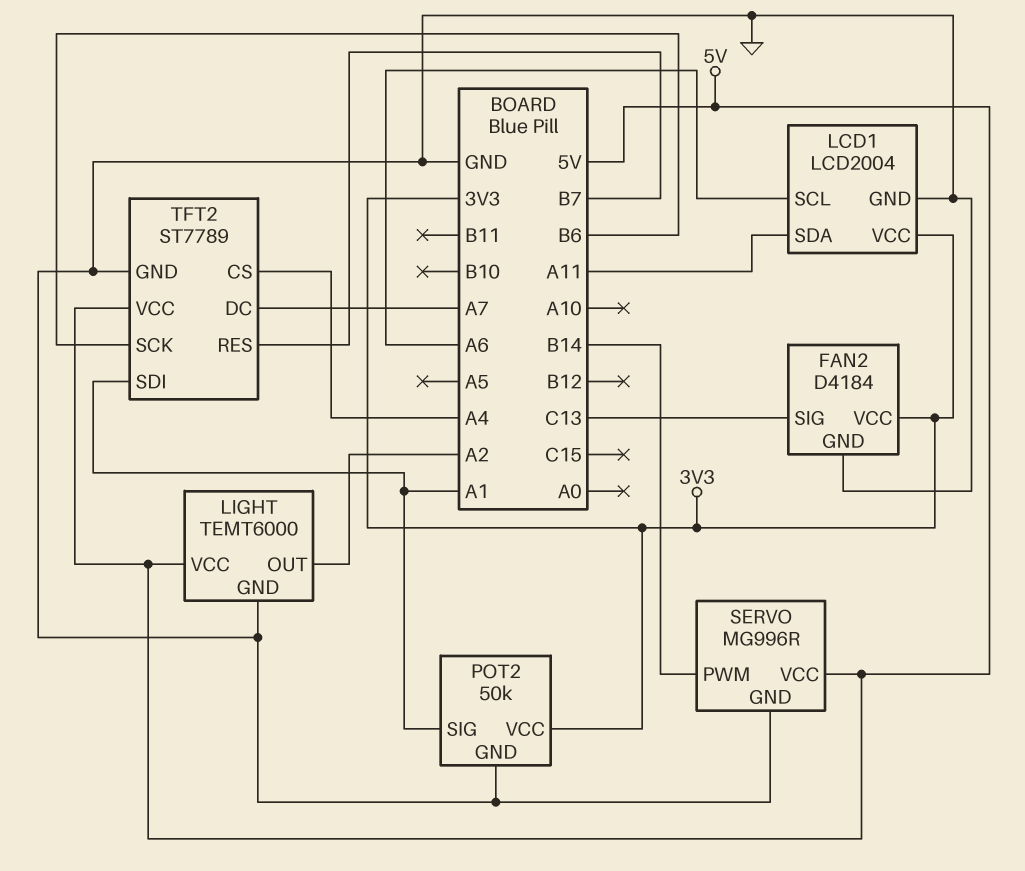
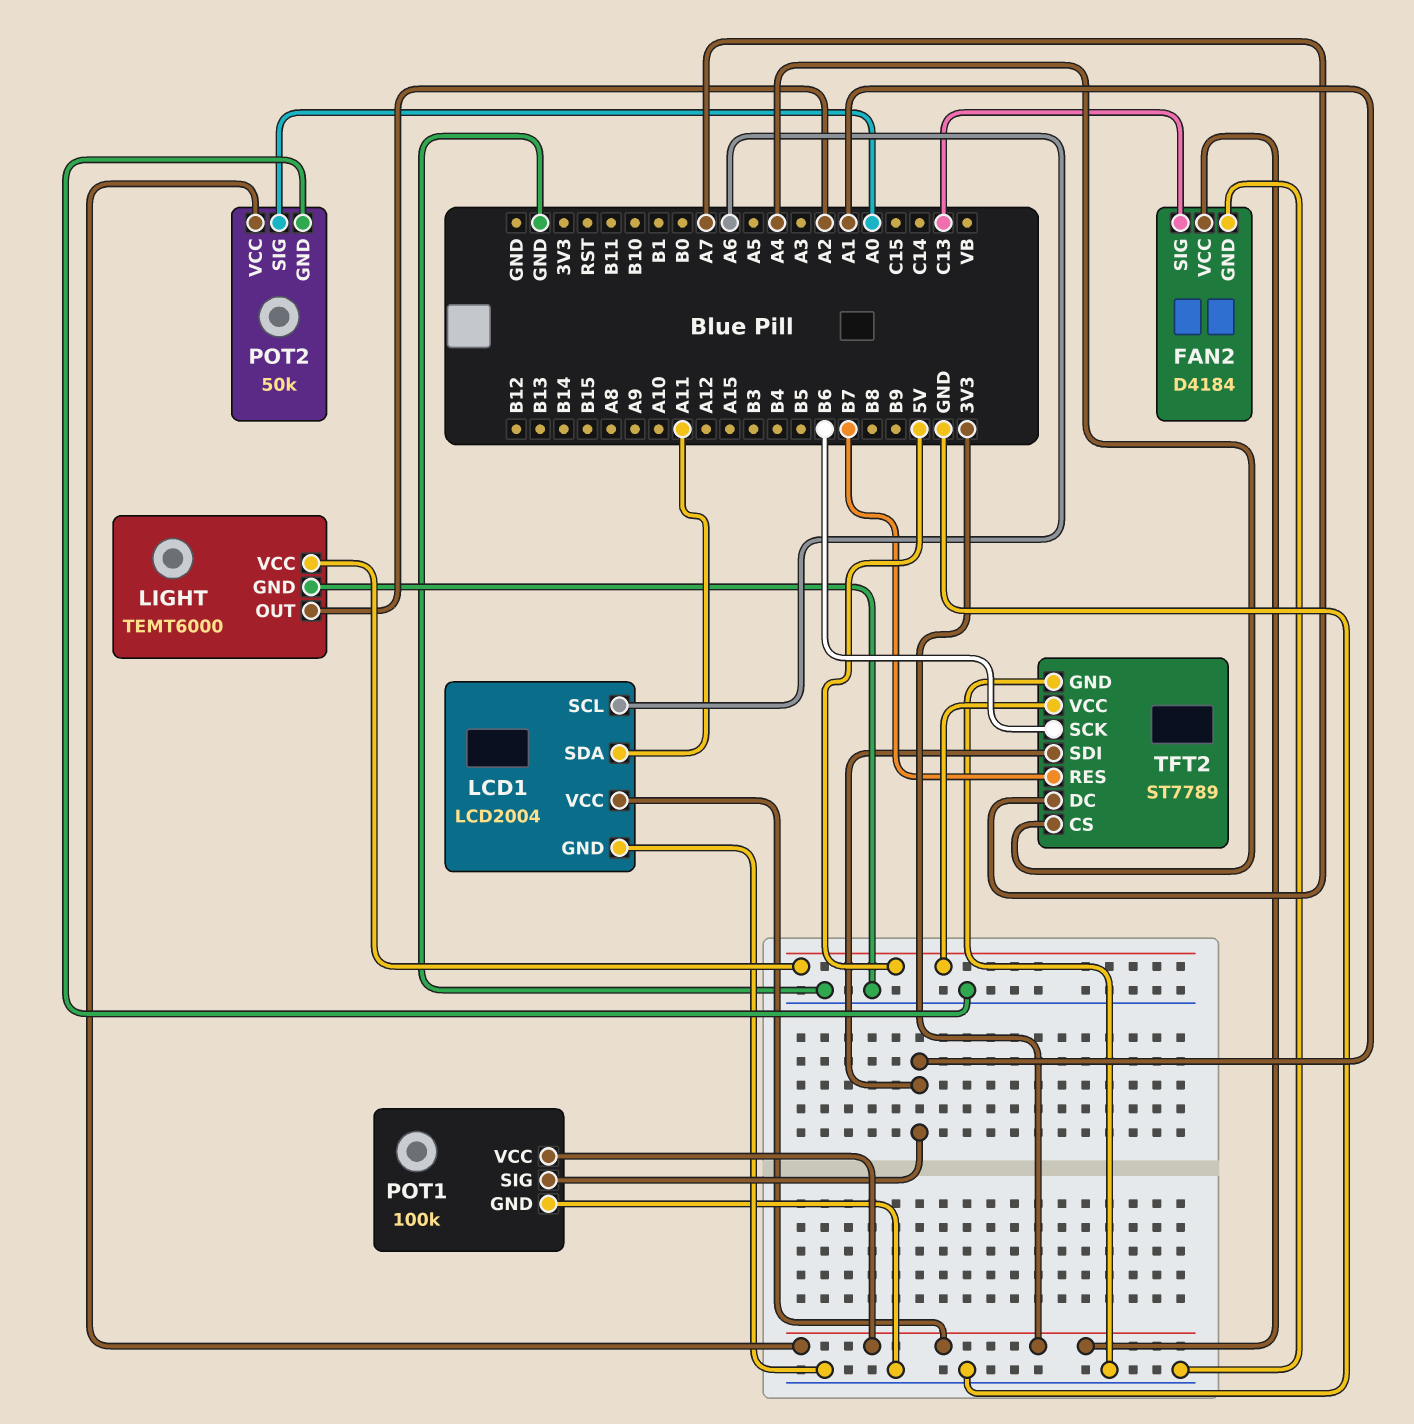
POT1: none -> 100k
POT1 pin GND: none -> GND
POT1 pin SIG: none -> A1
POT1 pin VCC: none -> 3V3
POT2 pin SIG: A1 -> A0
SERVO: MG996R -> none
SERVO pin GND: GND -> none
SERVO pin PWM: B14 -> none
SERVO pin VCC: 5V -> none

